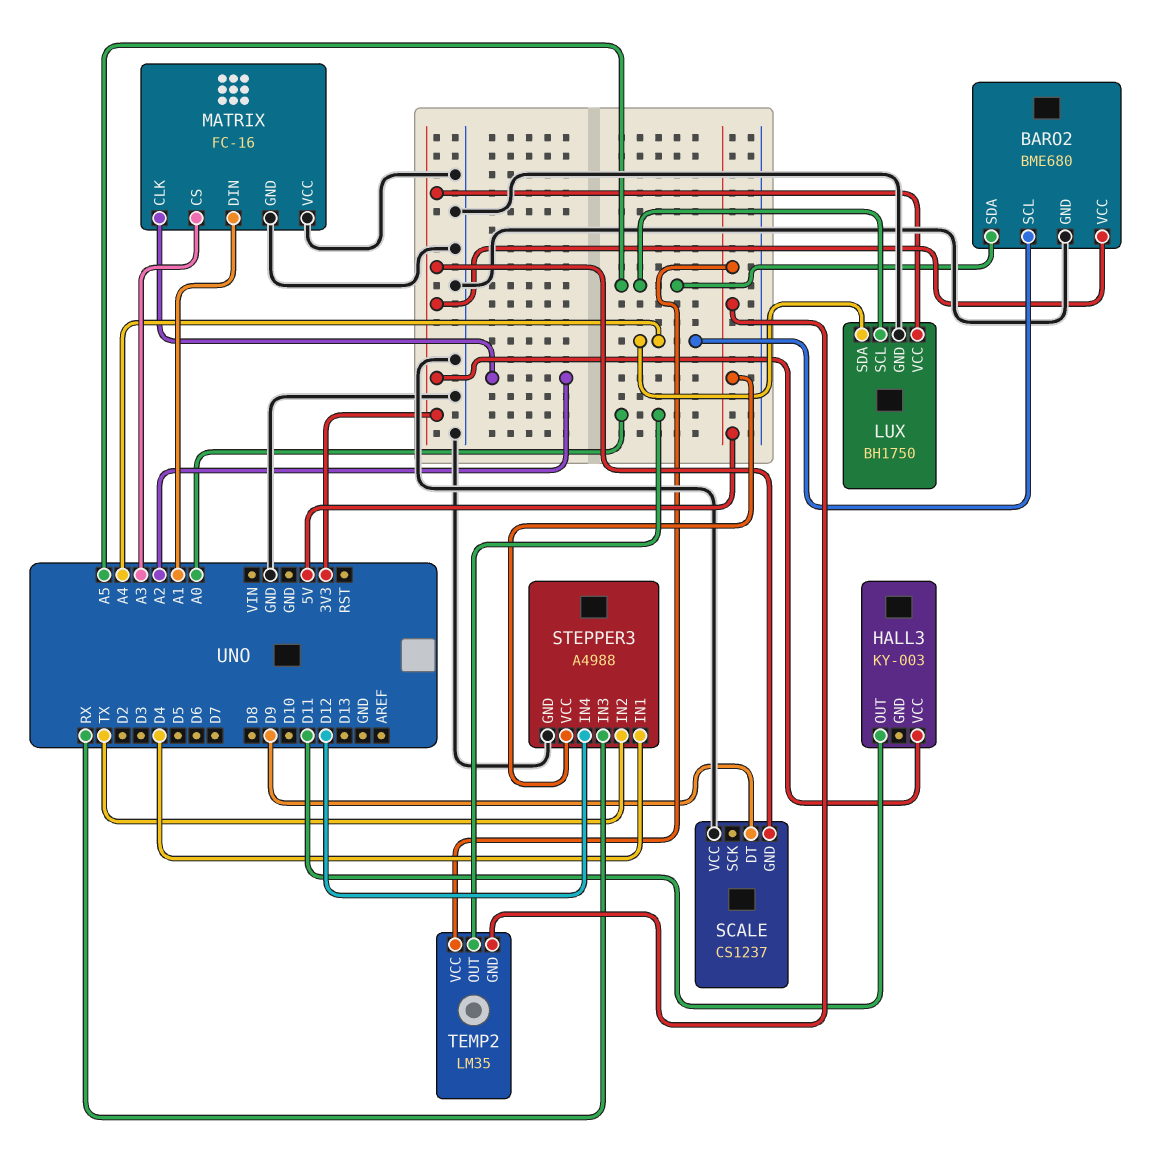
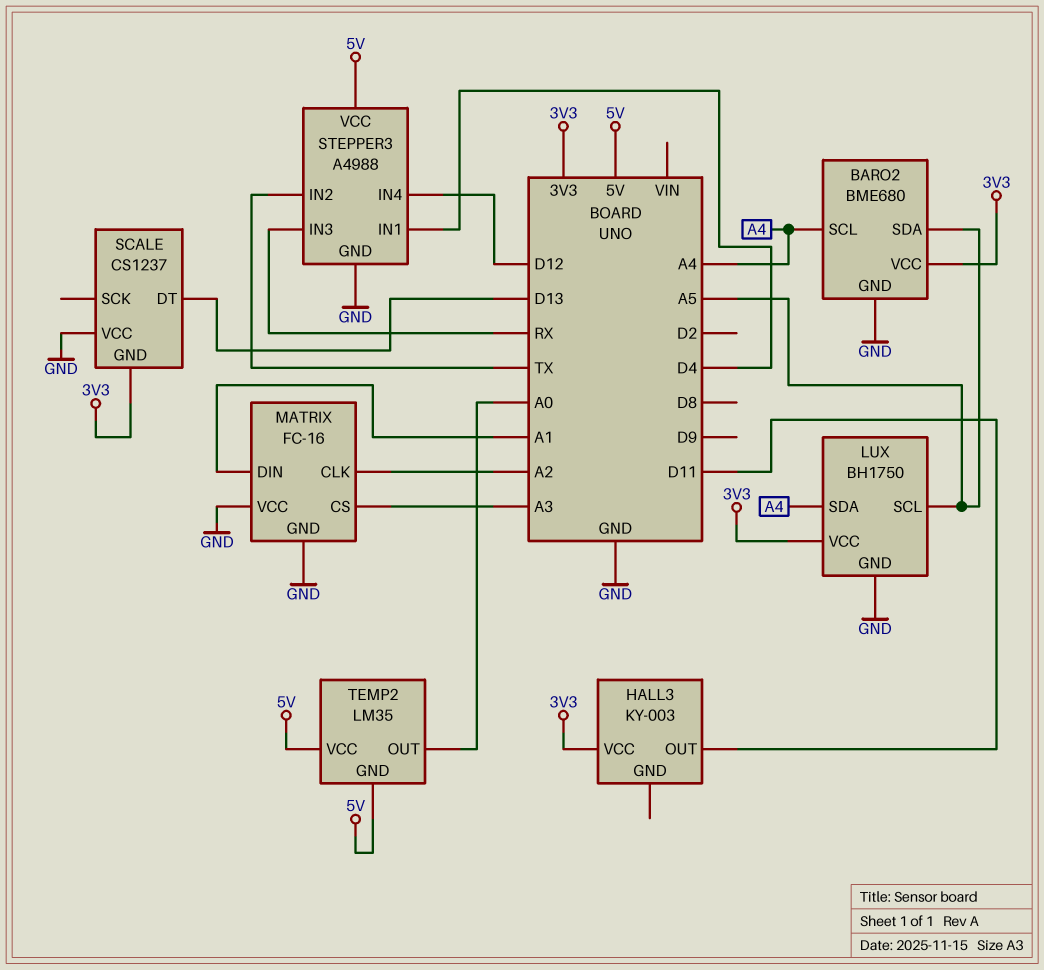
SCALE pin DT: D9 -> D13

